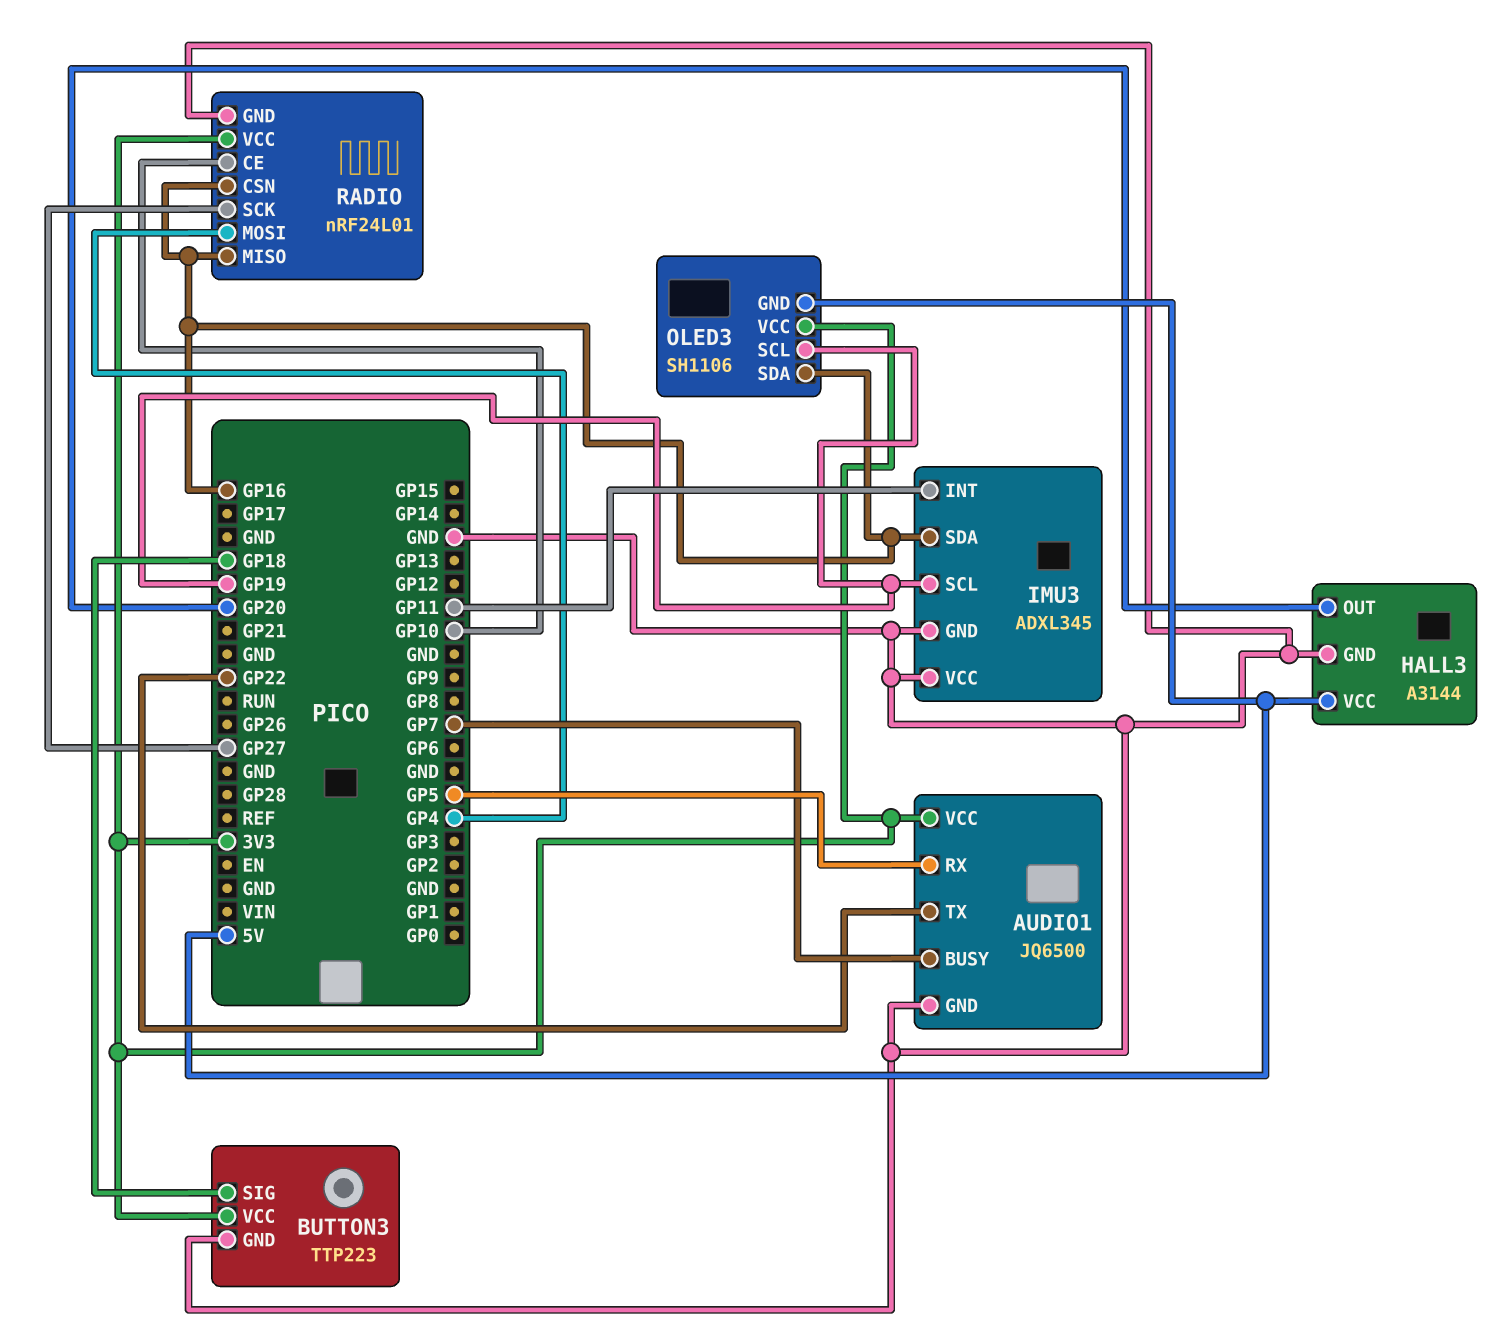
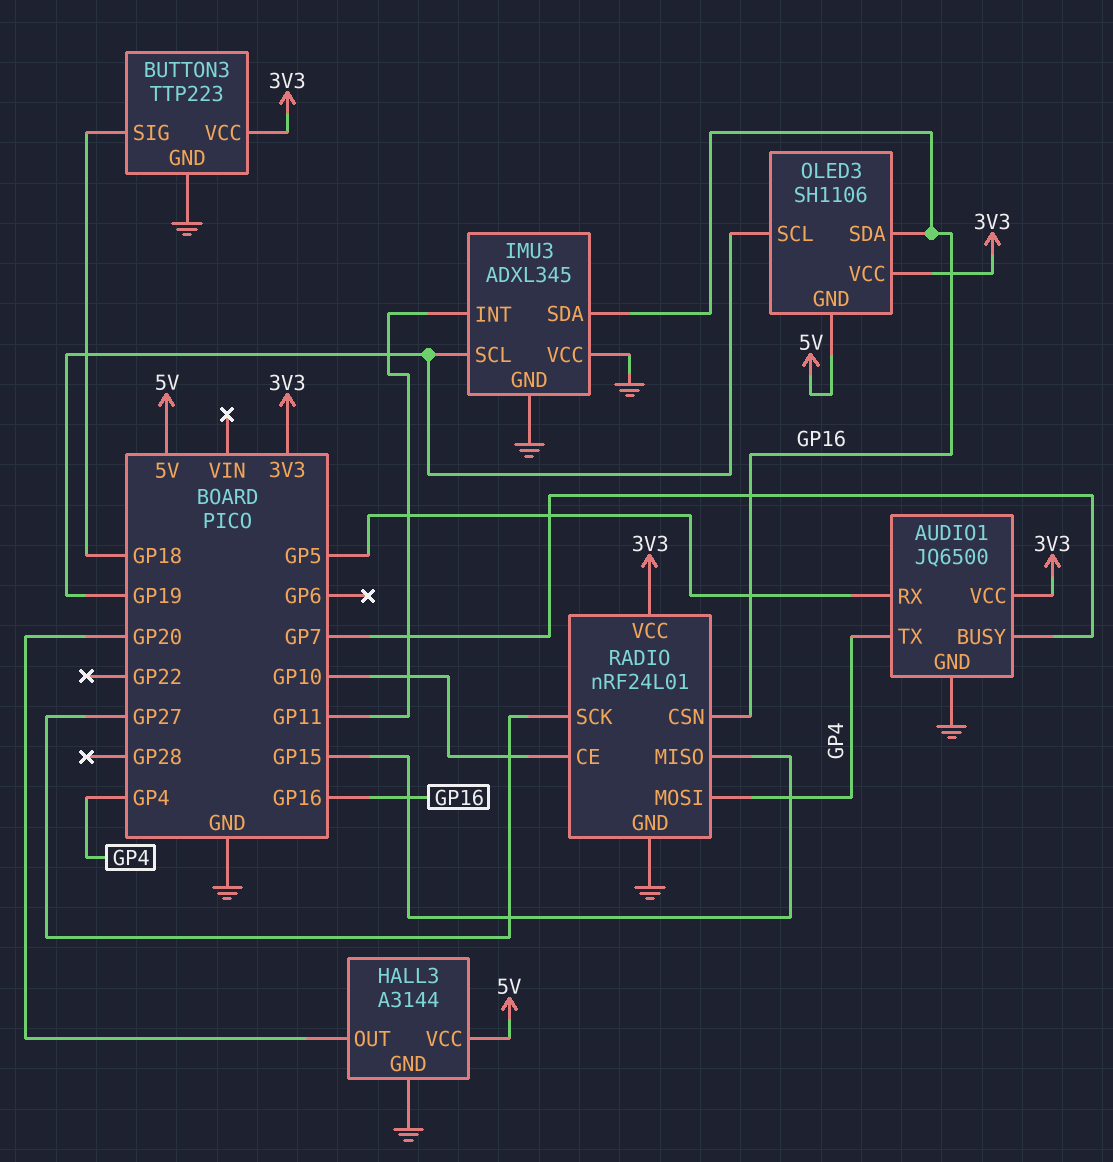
AUDIO1 pin TX: GP22 -> GP4
RADIO pin MISO: GP16 -> GP15

